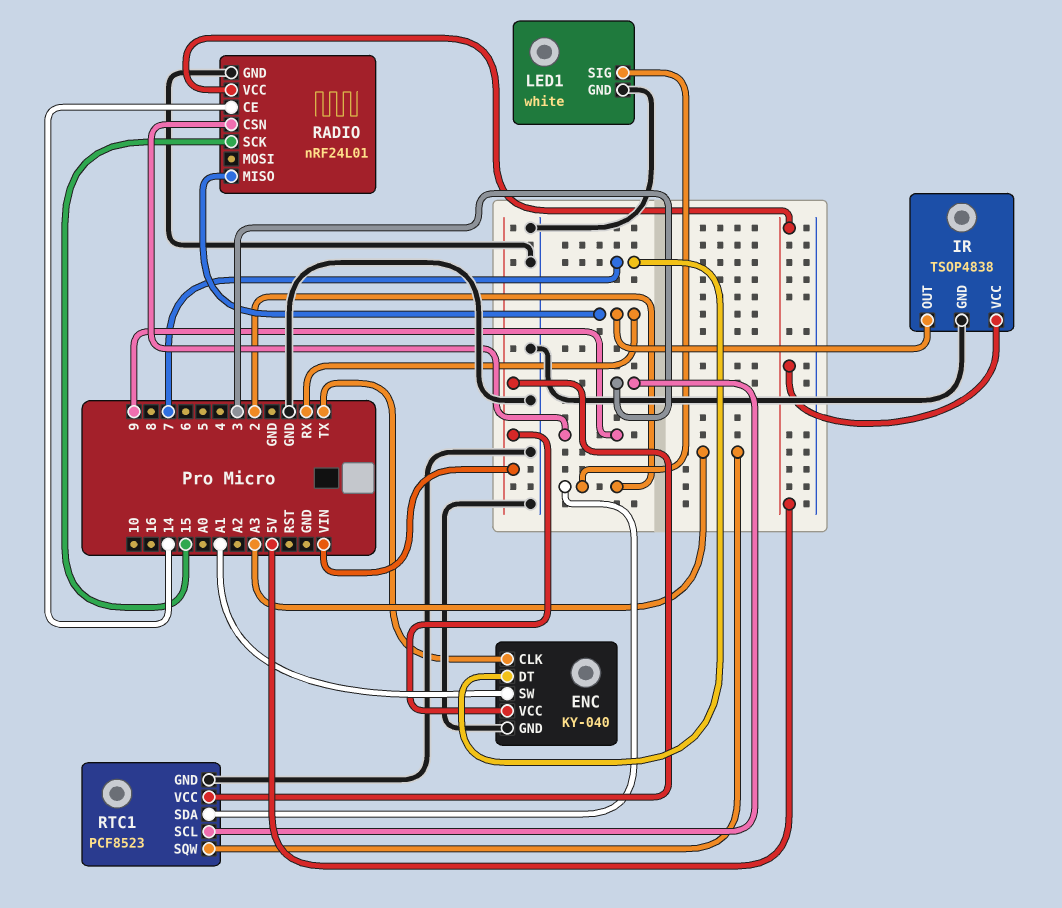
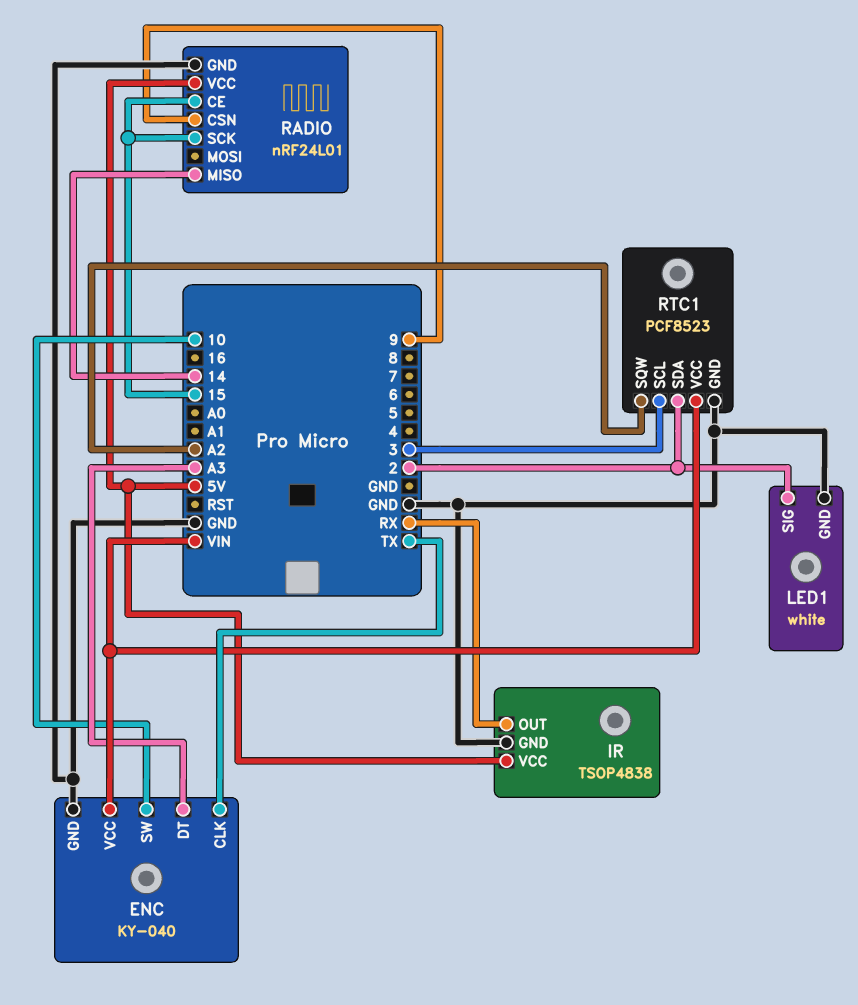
ENC pin DT: 7 -> A3
ENC pin SW: A1 -> 10
RADIO pin CE: 14 -> 15
RADIO pin MISO: RX -> 14
RTC1 pin SQW: A3 -> A2

